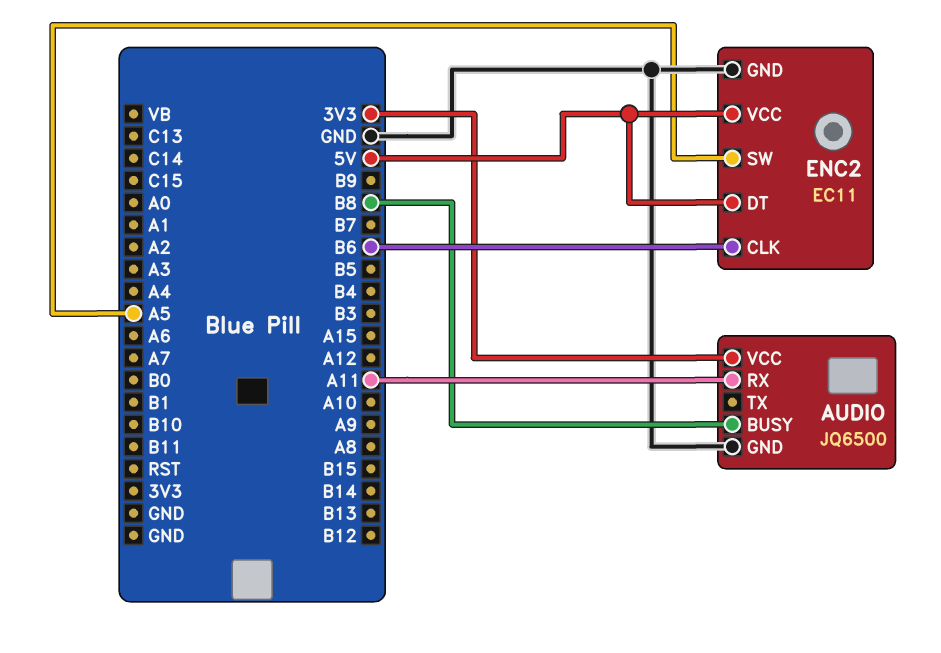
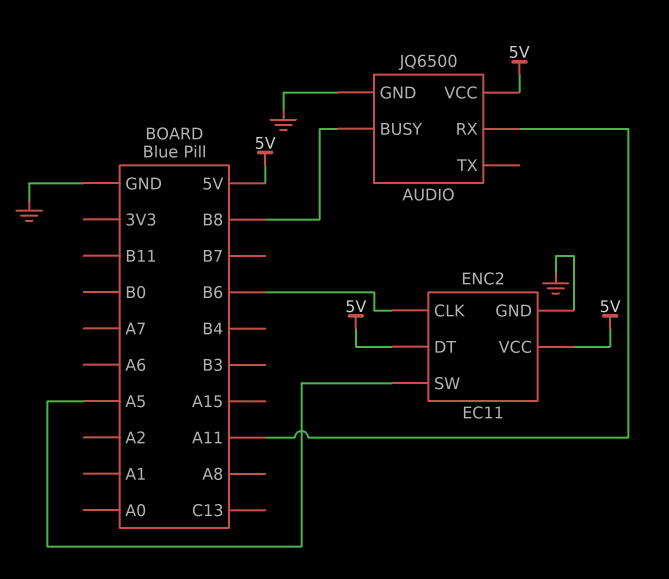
AUDIO pin VCC: 3V3 -> 5V

